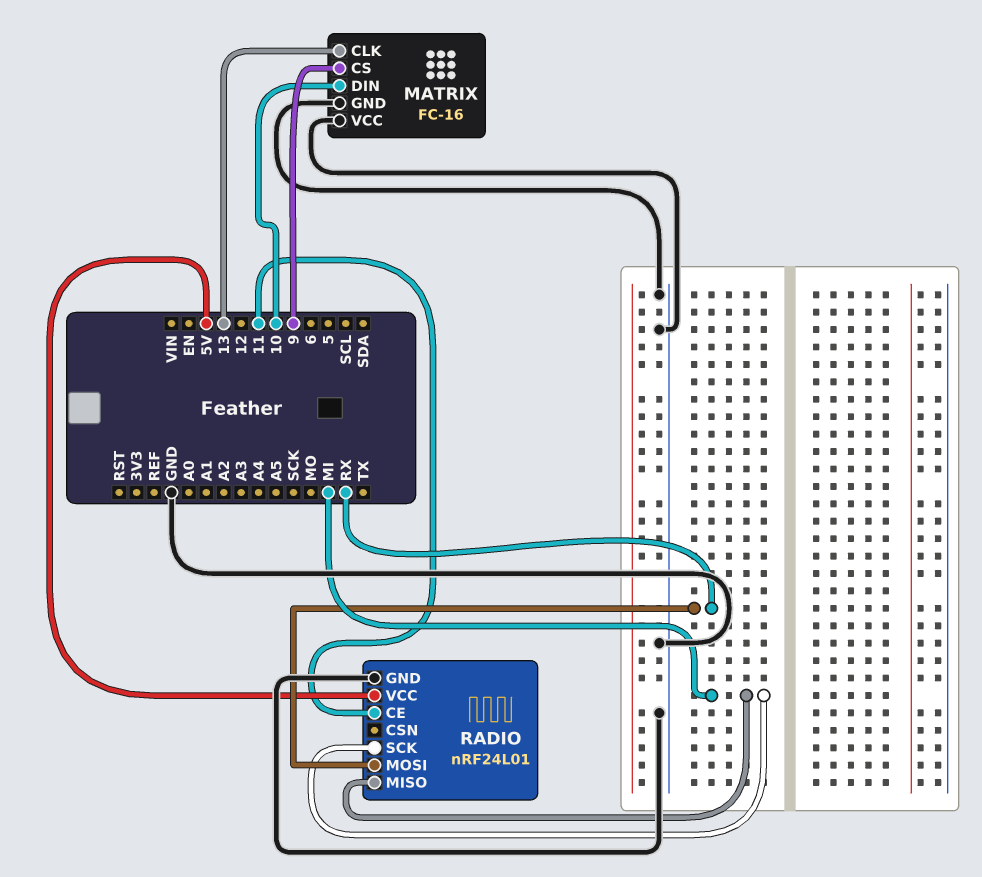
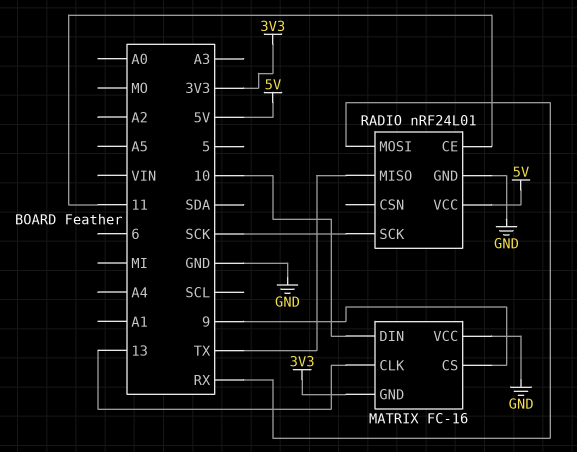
MATRIX pin GND: GND -> 3V3
RADIO pin MISO: MI -> TX
RADIO pin SCK: MI -> SCK

